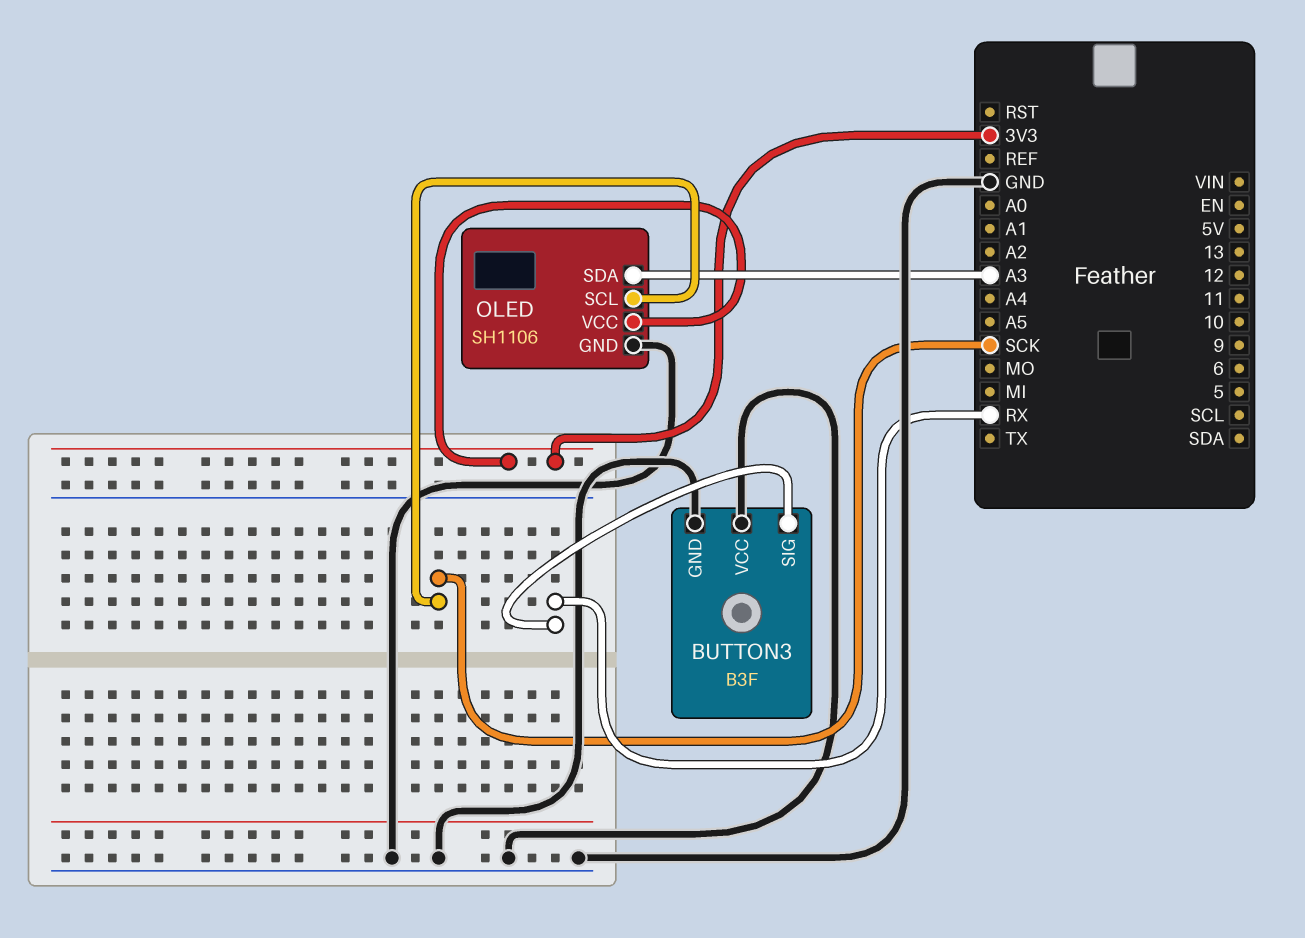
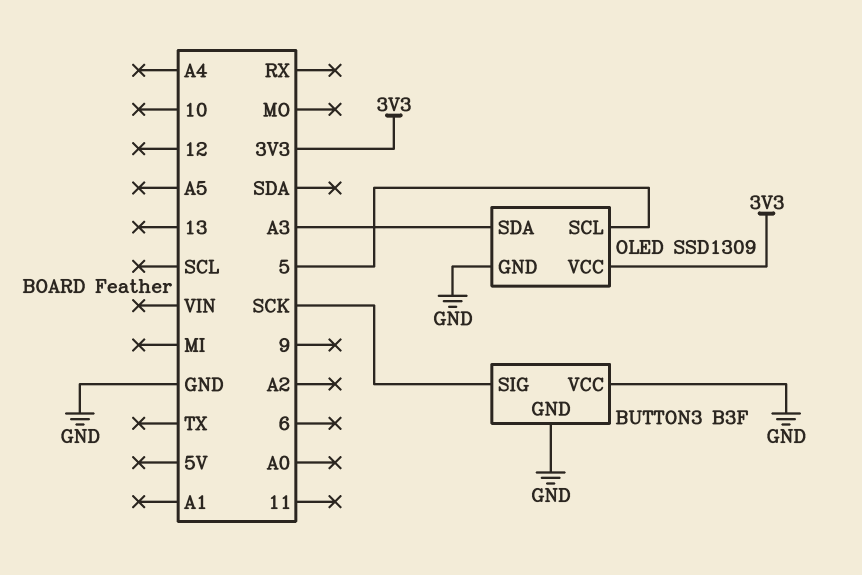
BUTTON3 pin SIG: RX -> SCK
OLED: SH1106 -> SSD1309
OLED pin SCL: SCK -> 5

